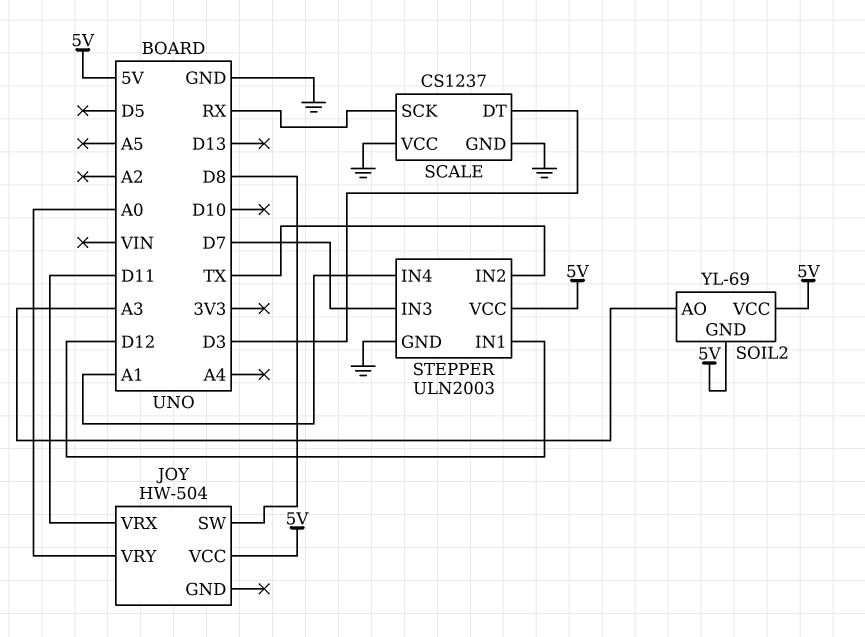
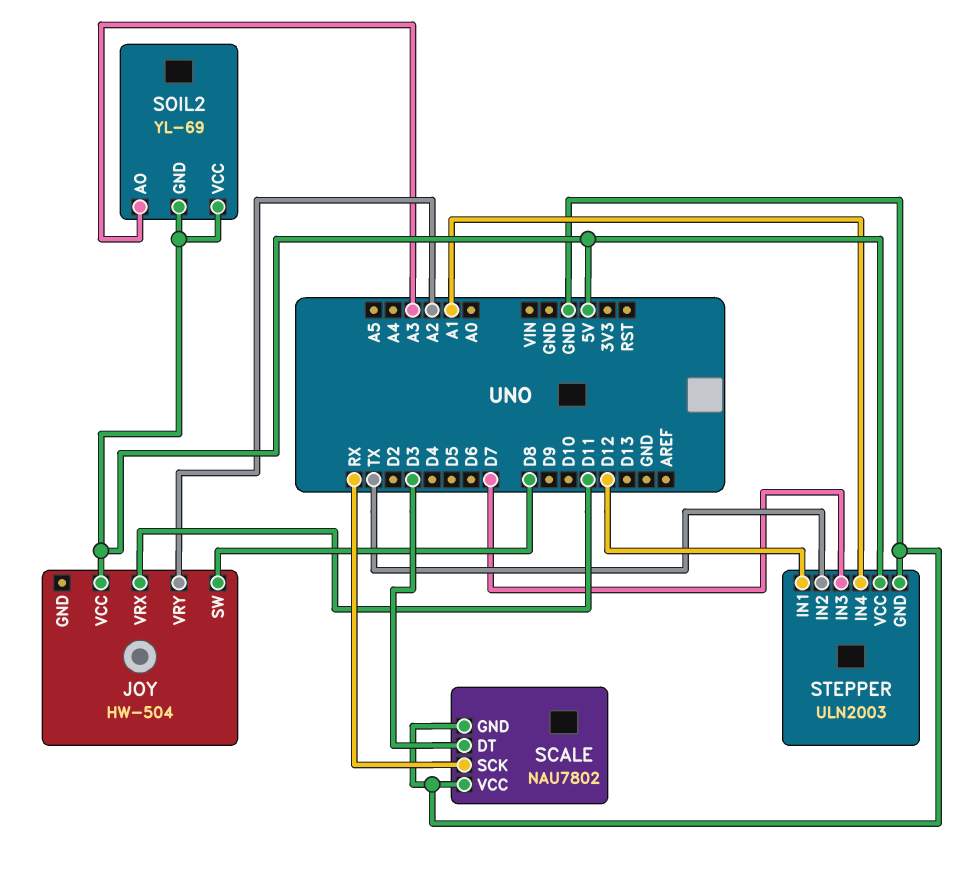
JOY pin VRY: A0 -> A2
SCALE: CS1237 -> NAU7802

